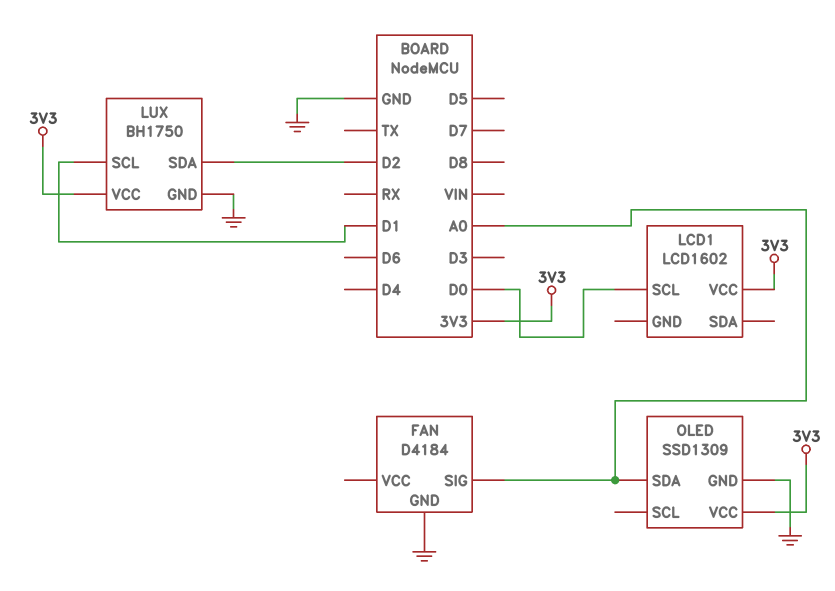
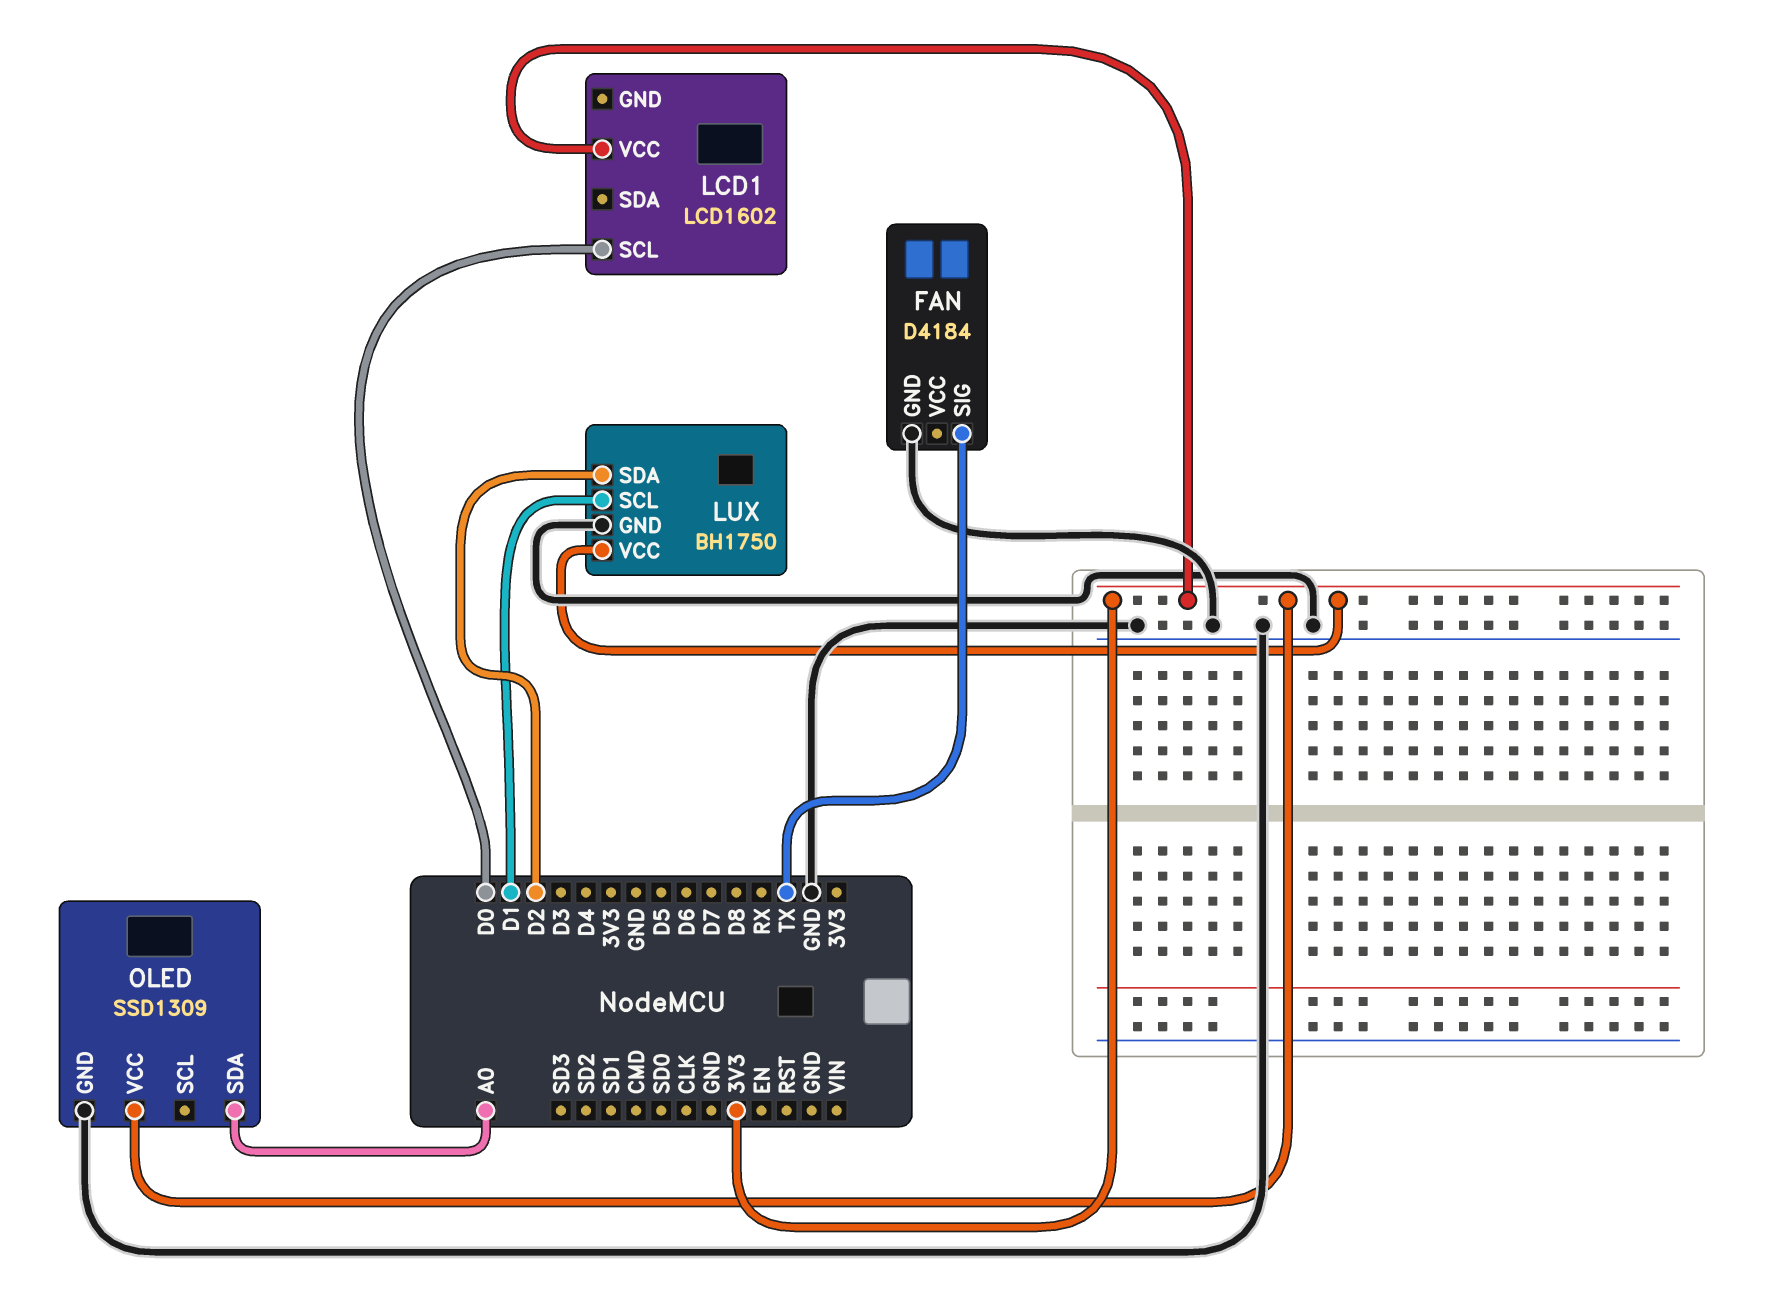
FAN pin SIG: A0 -> TX

